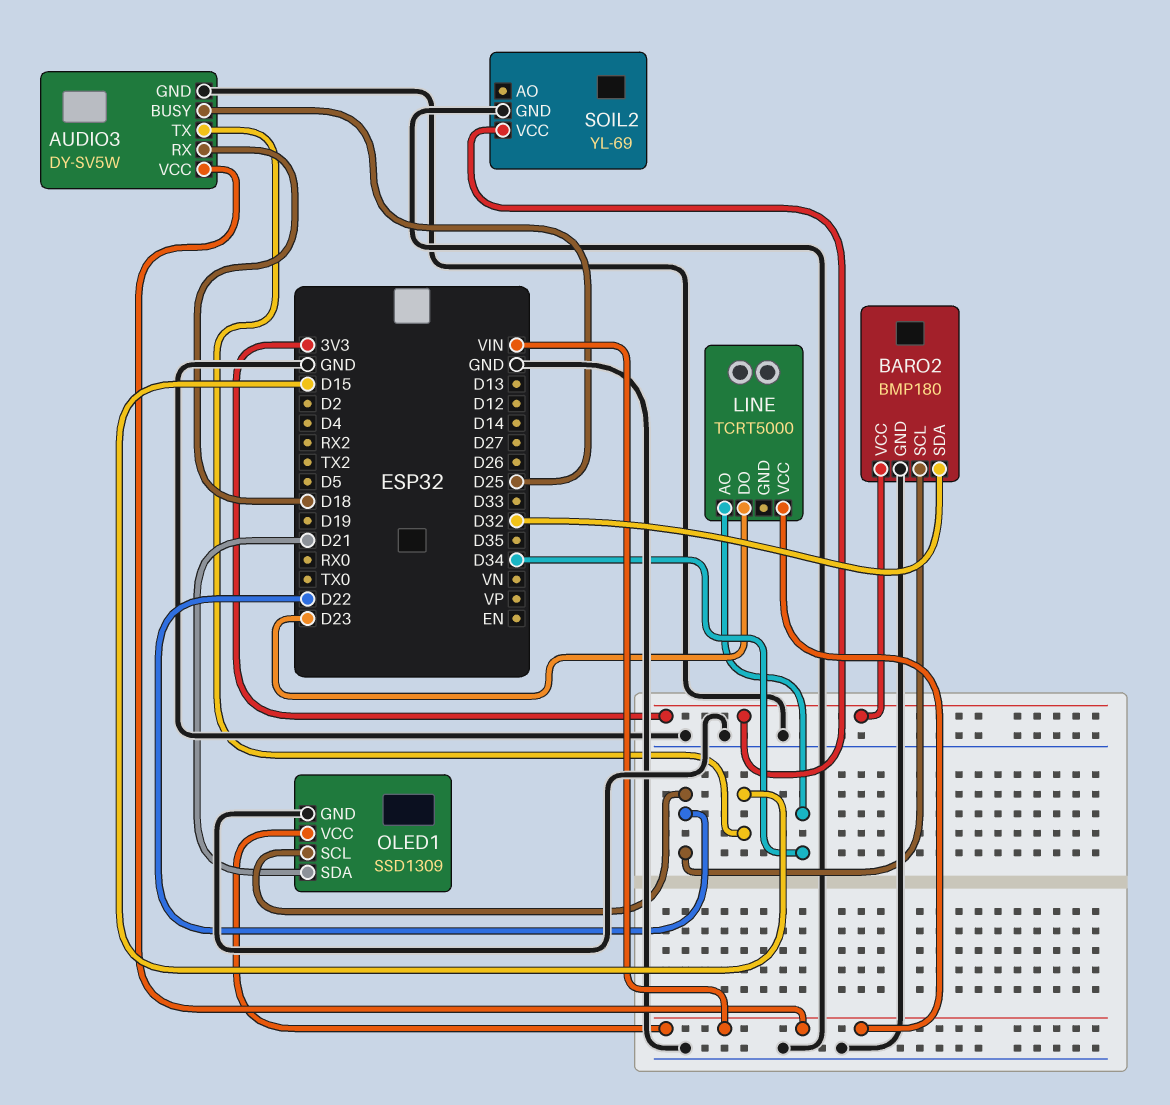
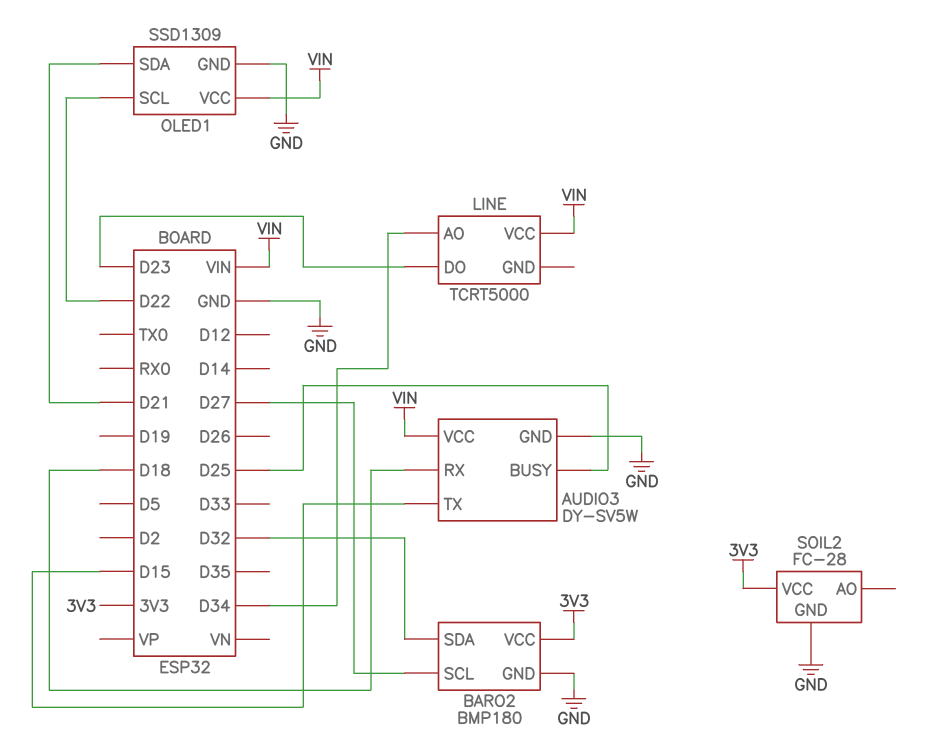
BARO2 pin SCL: D22 -> D27
SOIL2: YL-69 -> FC-28

